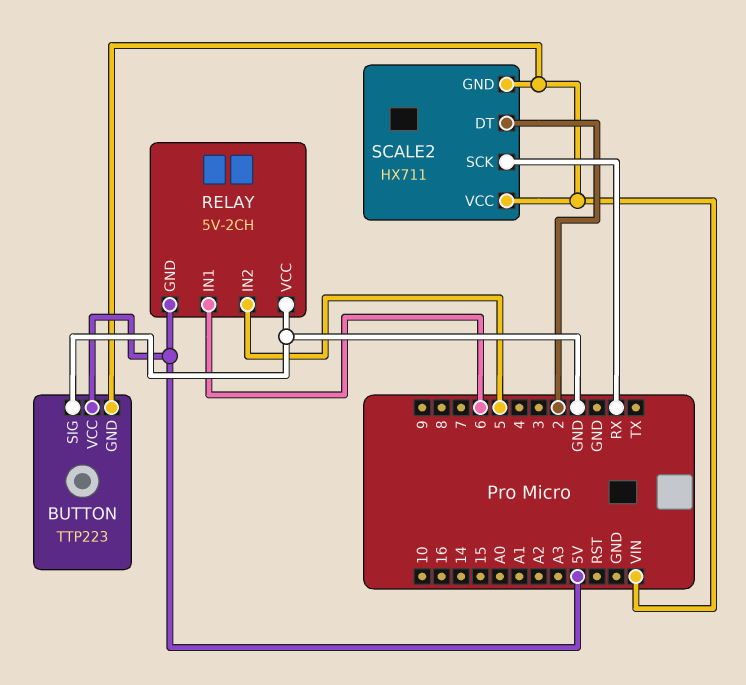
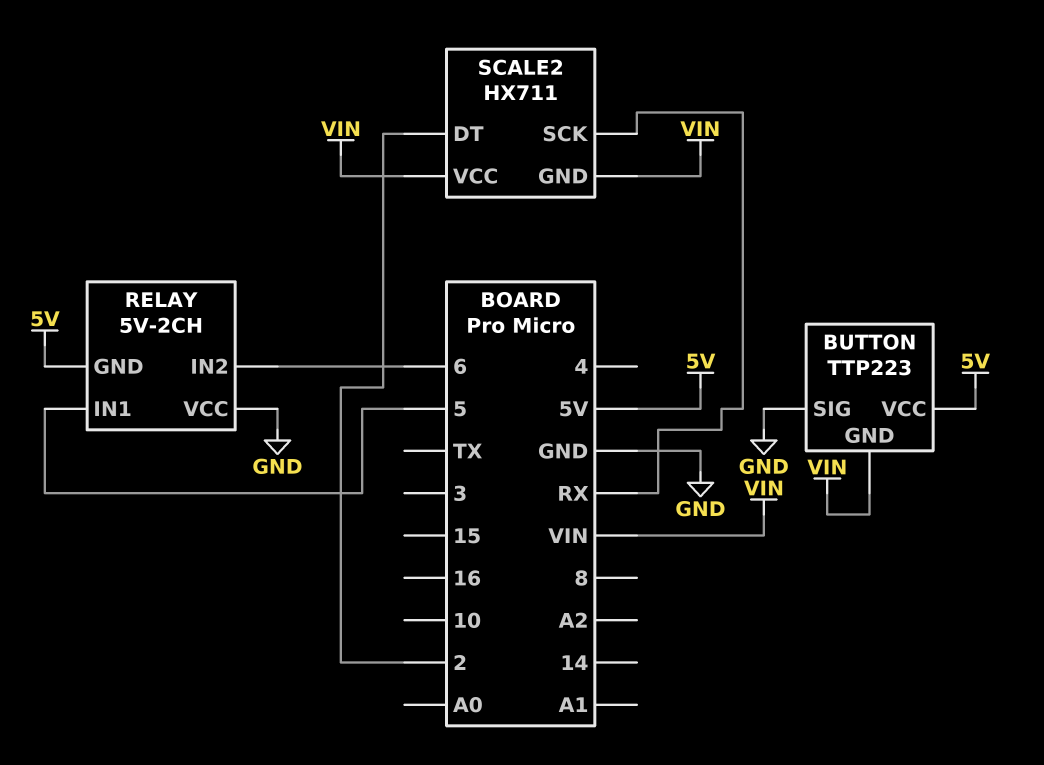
RELAY pin IN1: 6 -> 5
RELAY pin IN2: 5 -> 6

